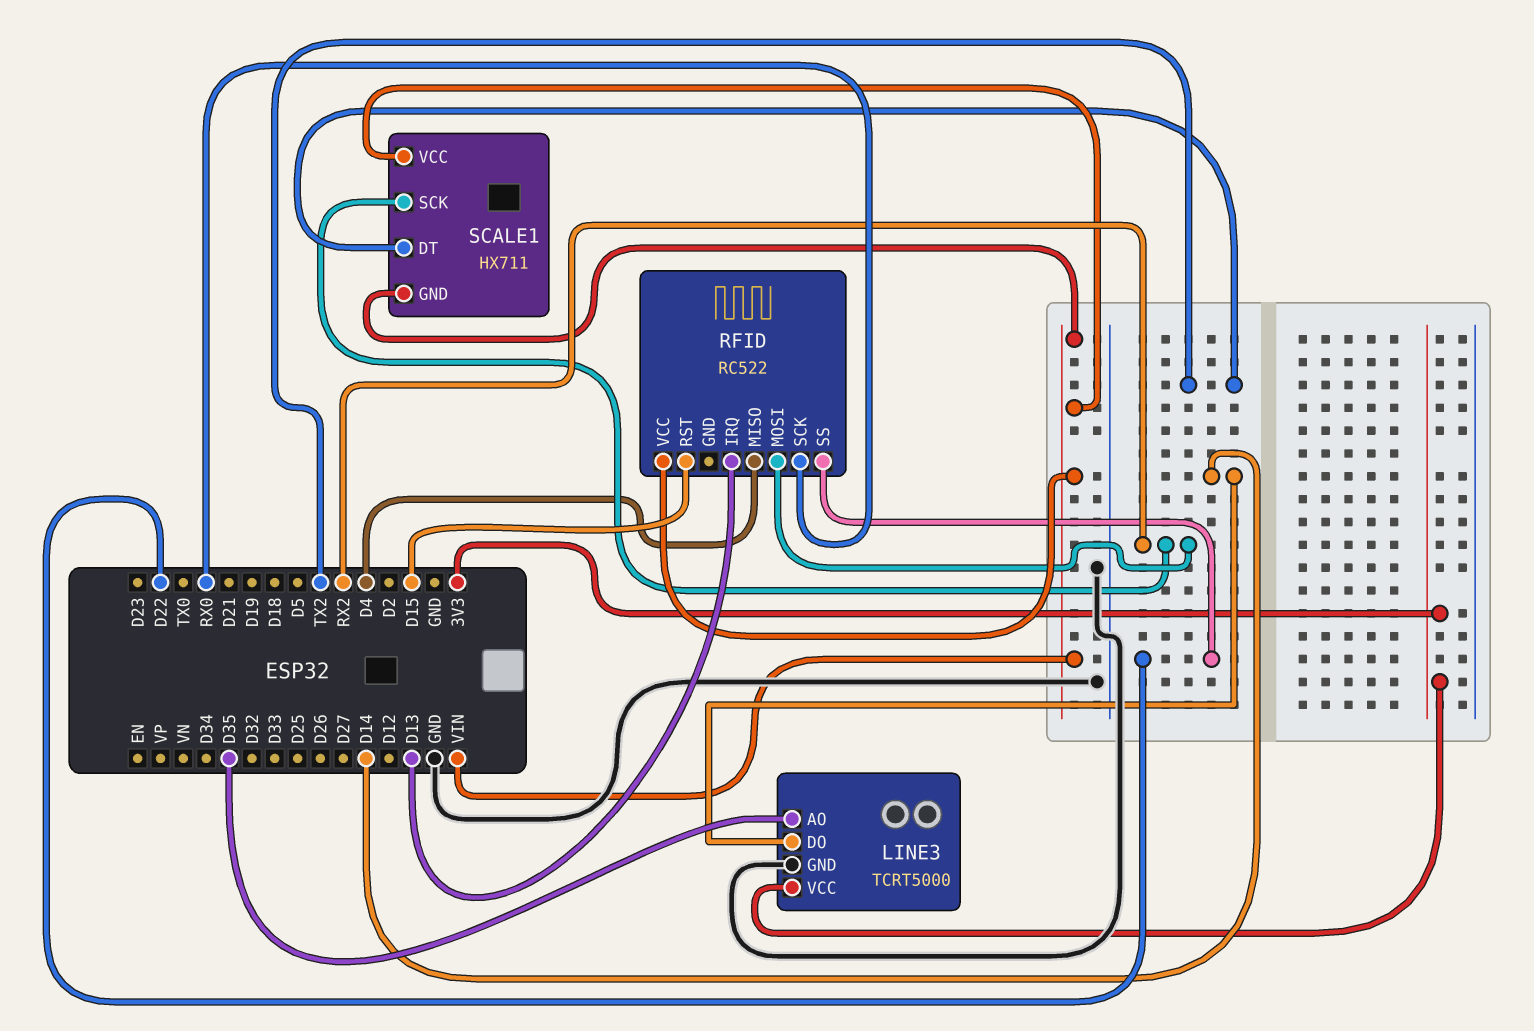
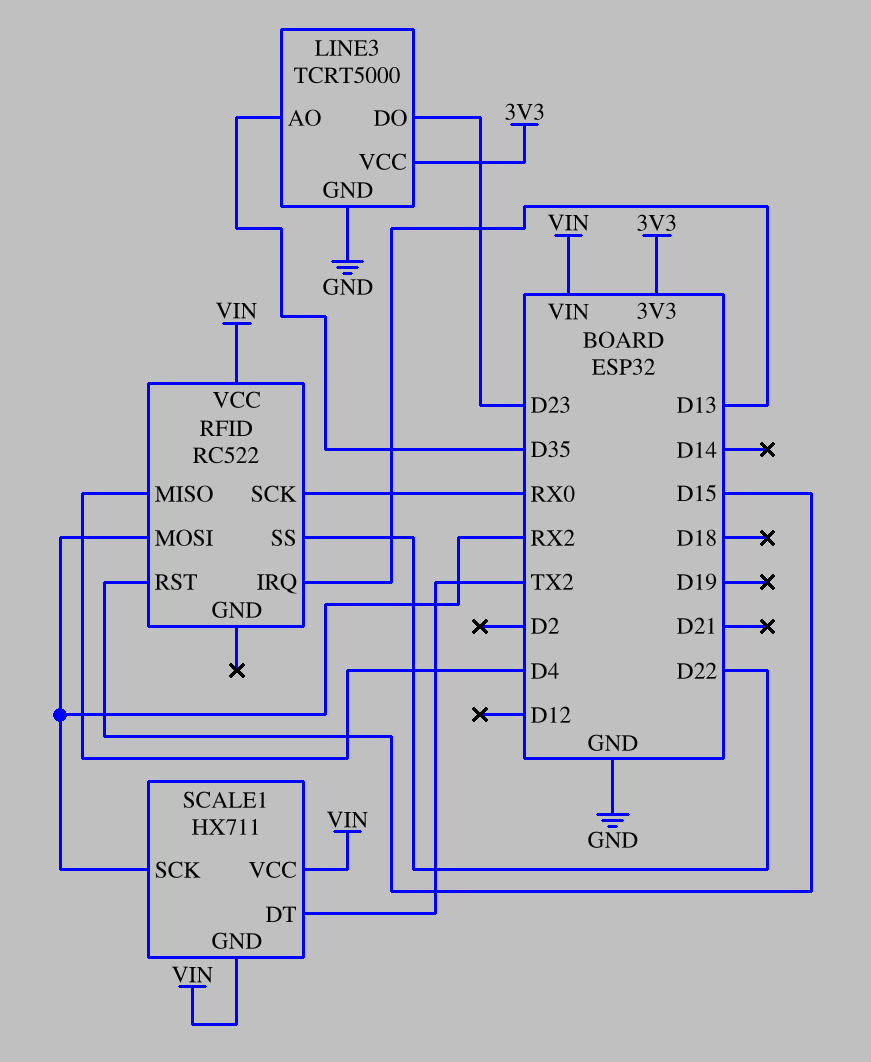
LINE3 pin DO: D14 -> D23

